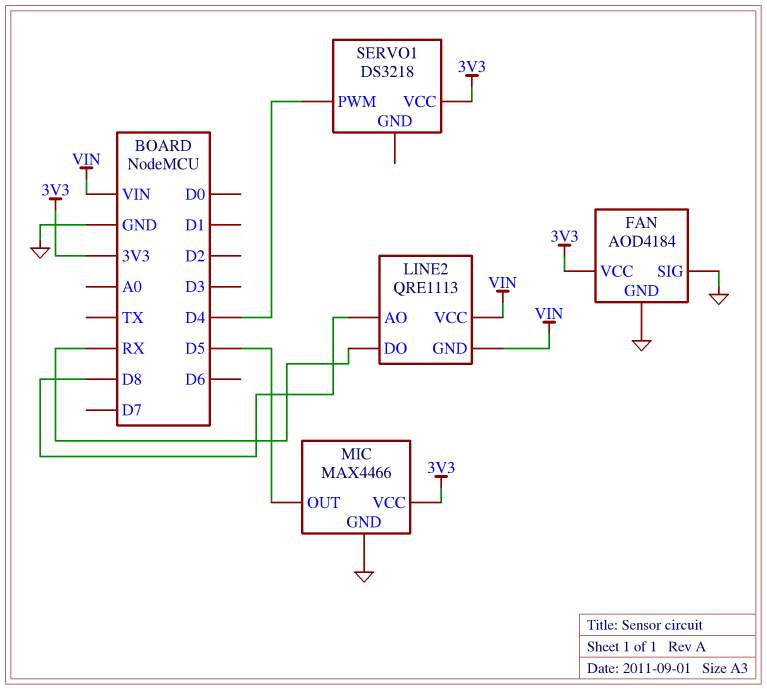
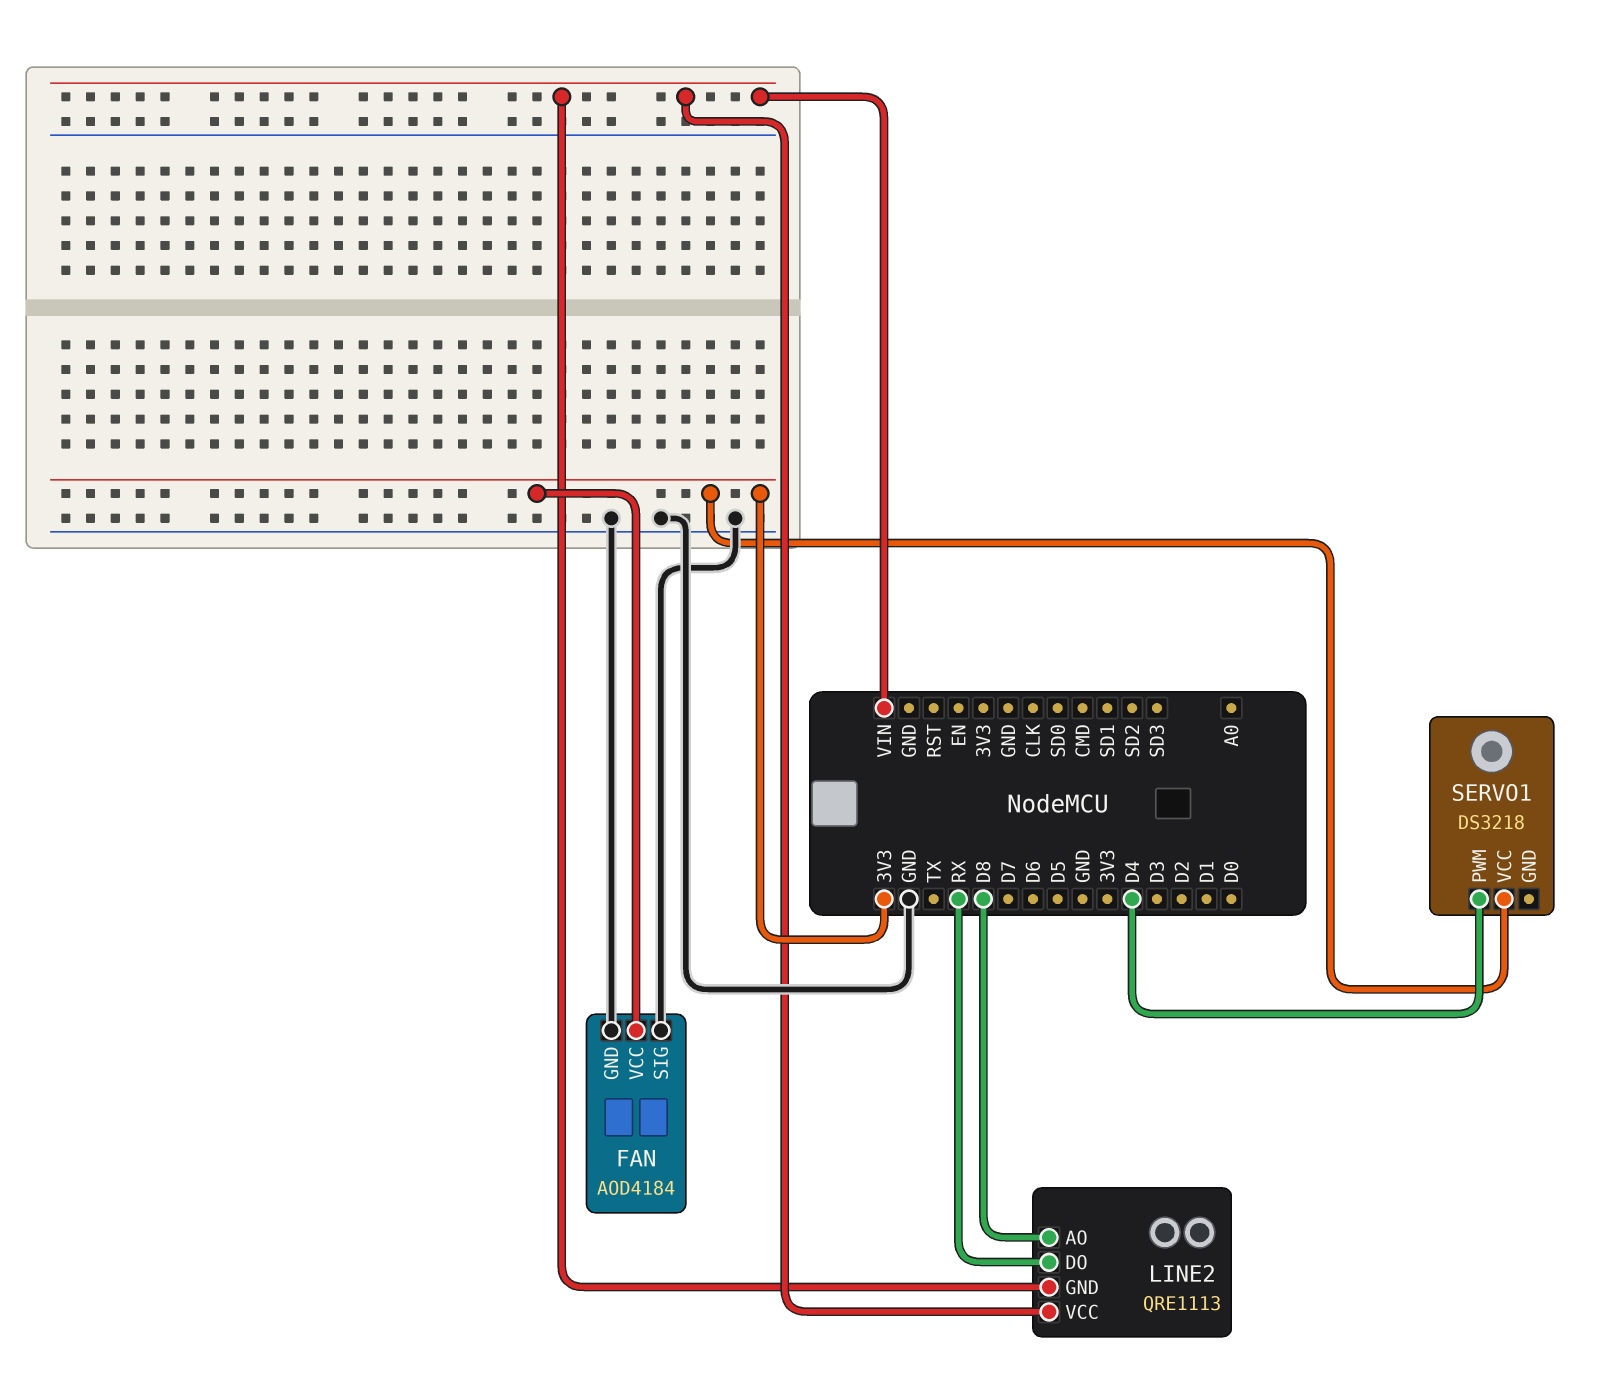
MIC: MAX4466 -> none
MIC pin GND: GND -> none
MIC pin OUT: D5 -> none
MIC pin VCC: 3V3 -> none

